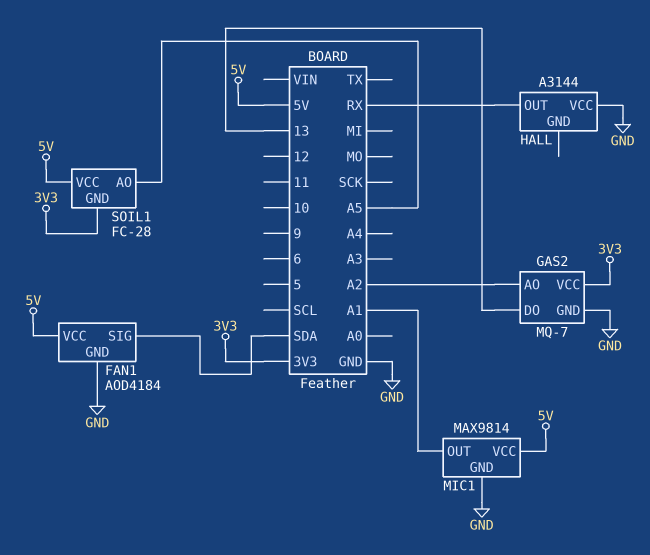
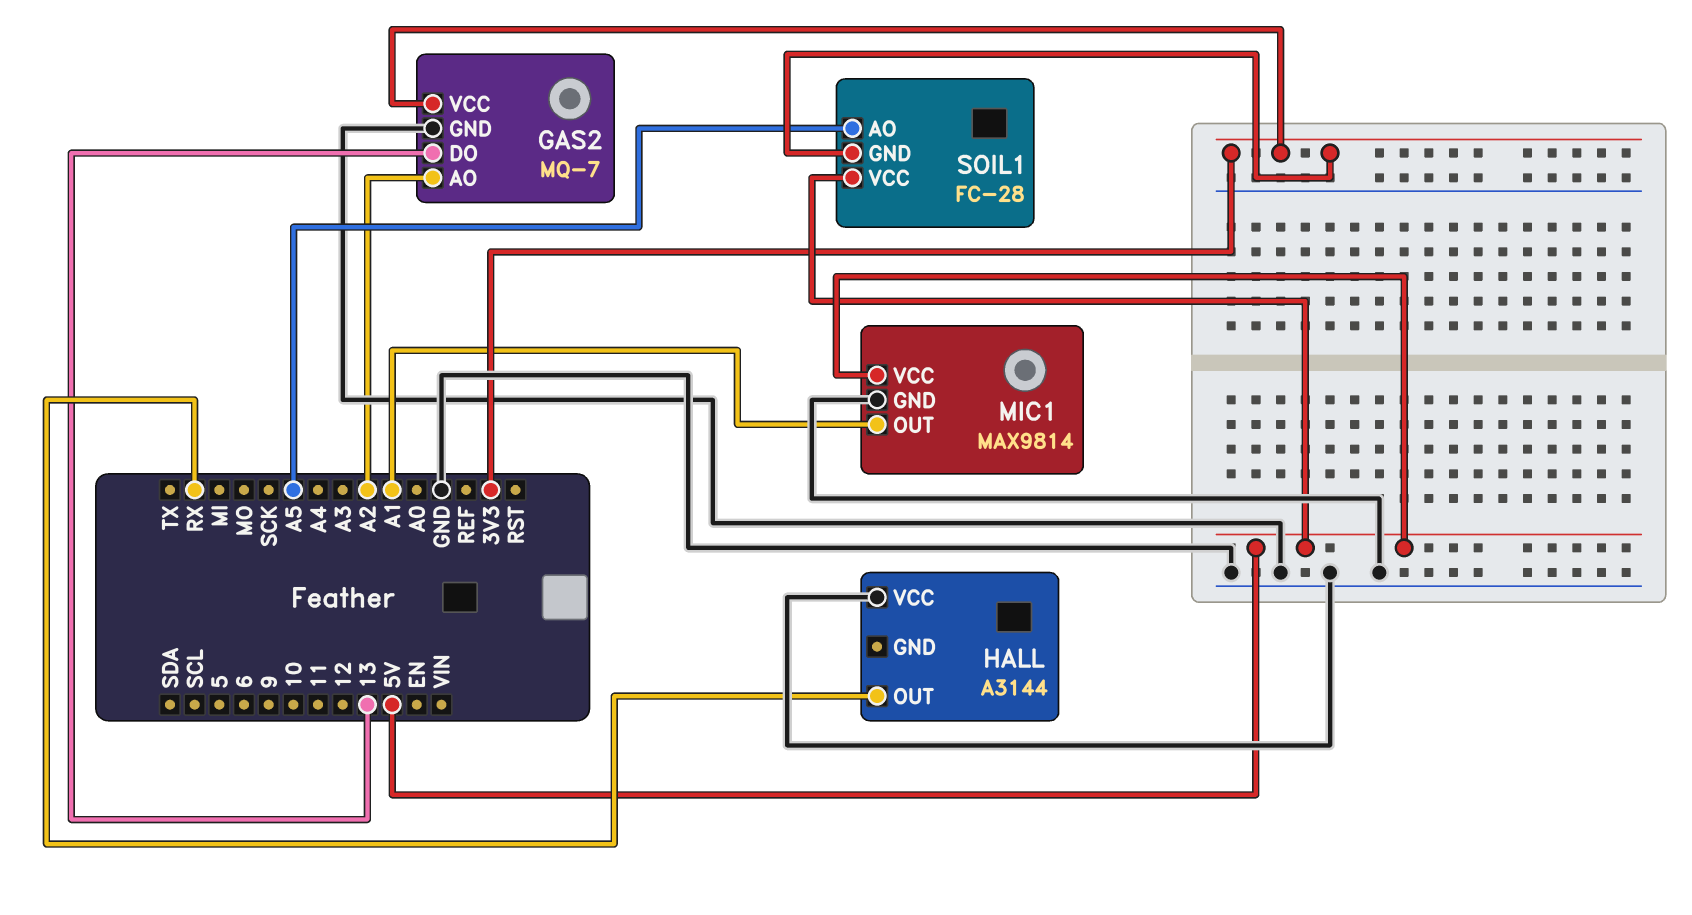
FAN1: AOD4184 -> none
FAN1 pin GND: GND -> none
FAN1 pin SIG: SDA -> none
FAN1 pin VCC: 5V -> none

